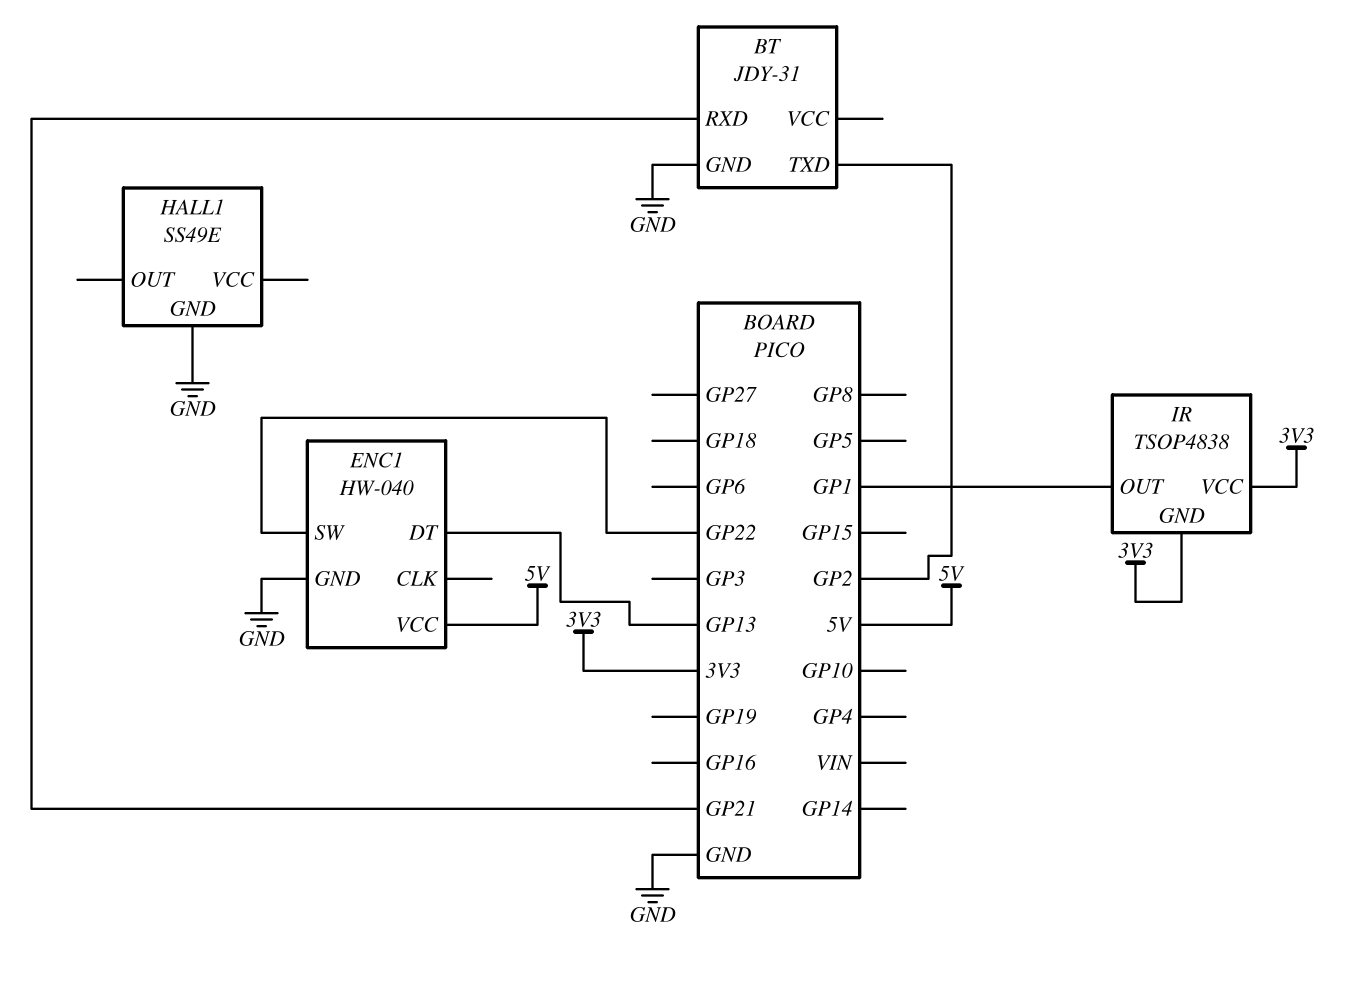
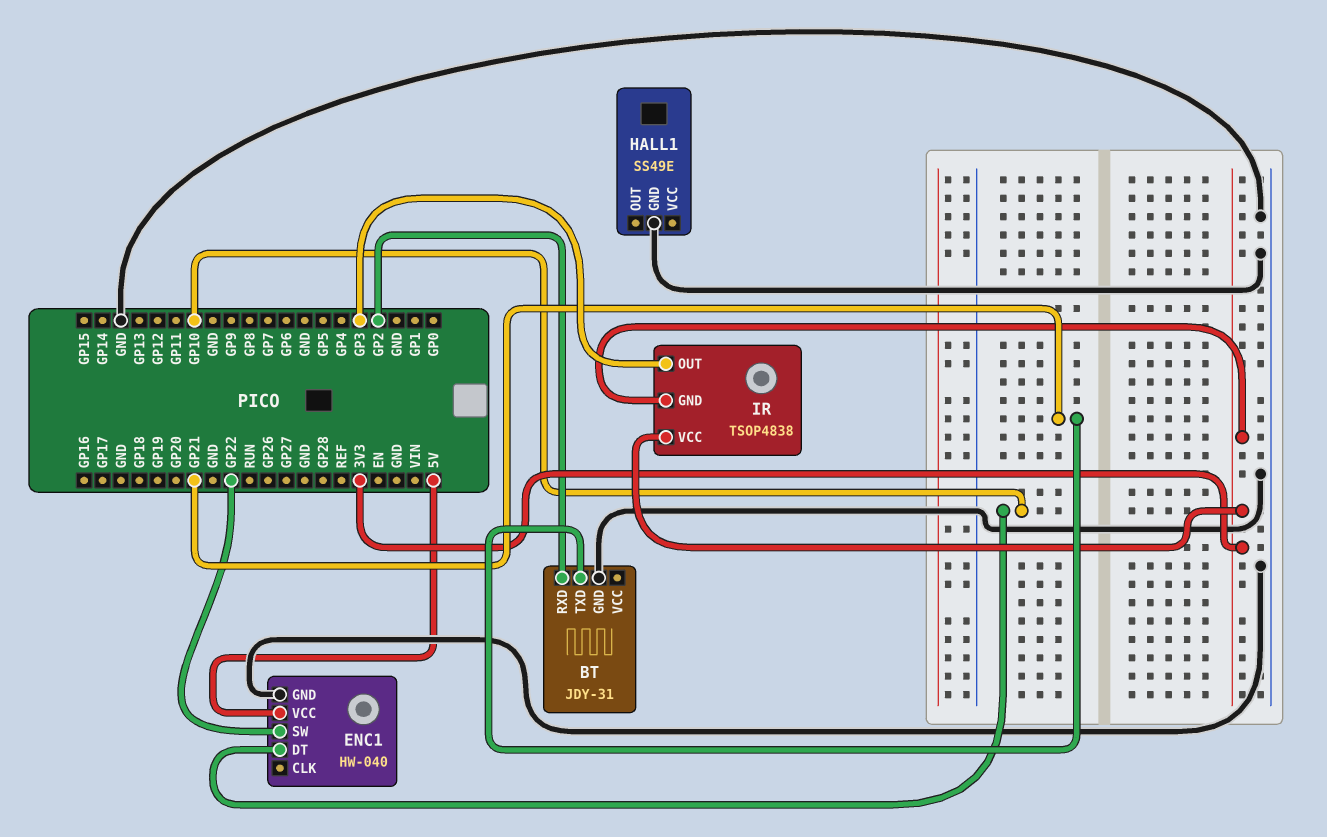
BT pin RXD: GP21 -> GP2
BT pin TXD: GP2 -> GP21
ENC1 pin DT: GP13 -> GP10
IR pin OUT: GP1 -> GP3

